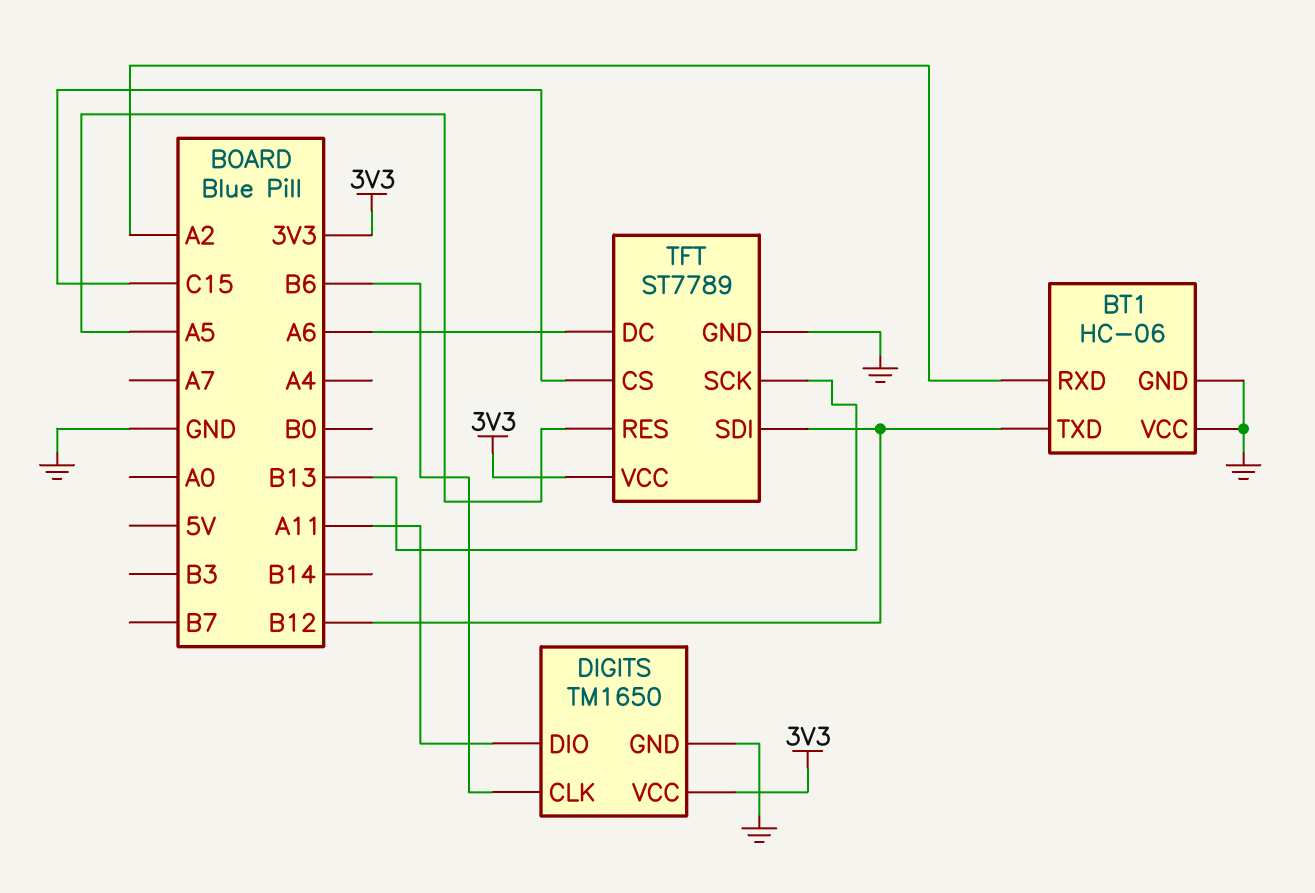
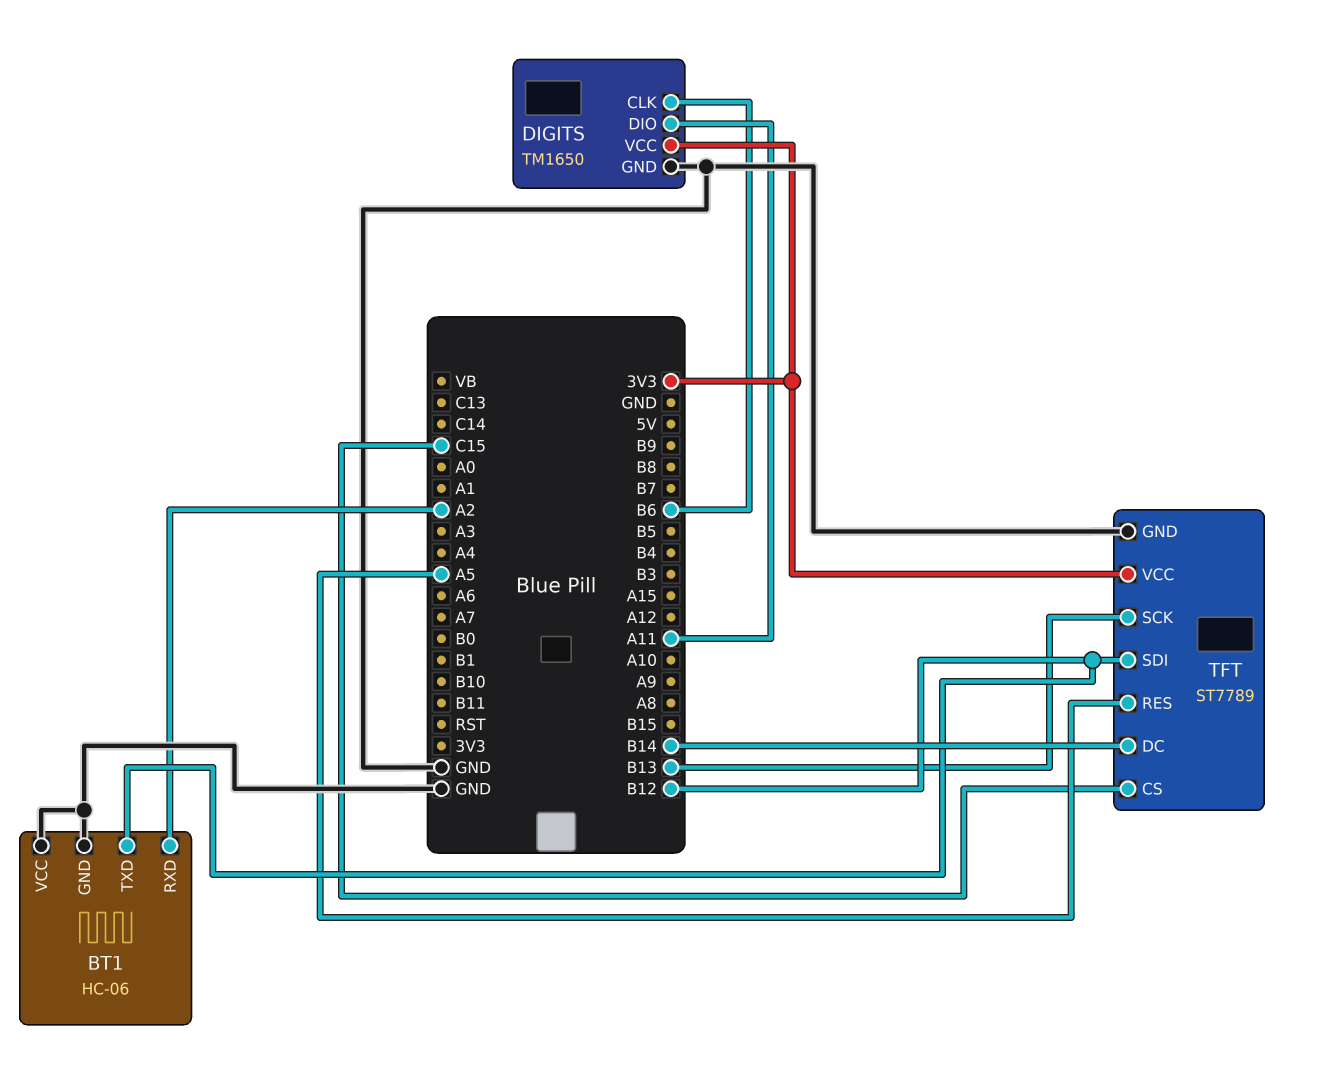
TFT pin DC: A6 -> B14

